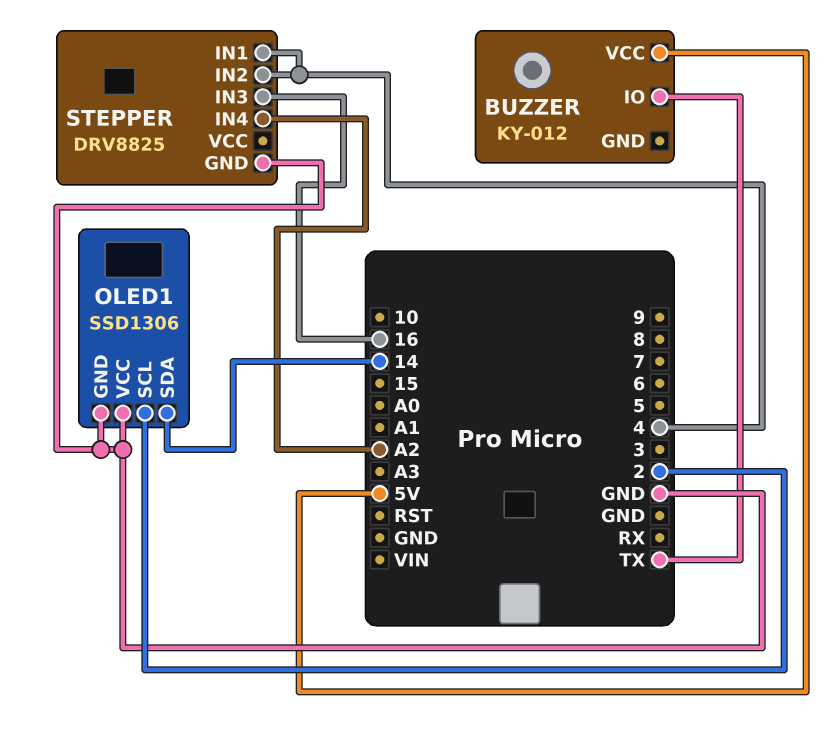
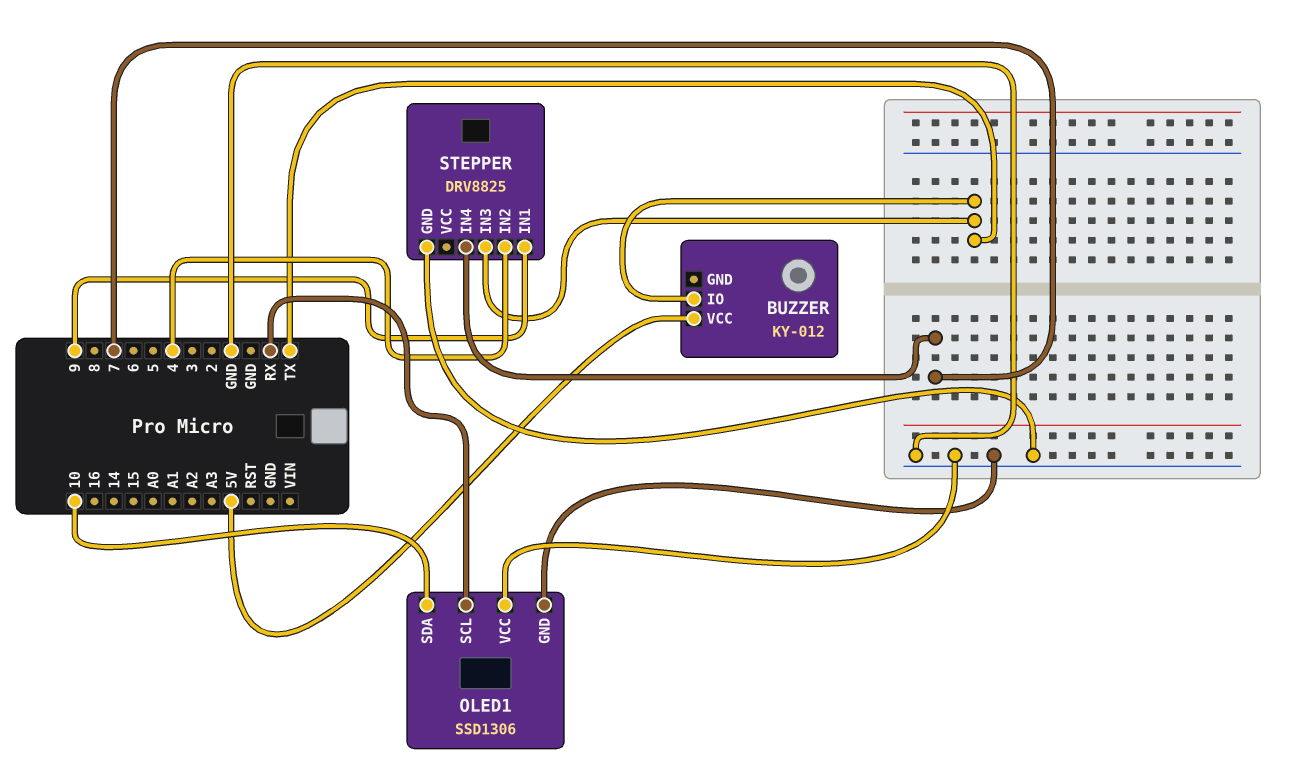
OLED1 pin SCL: 2 -> RX
OLED1 pin SDA: 14 -> 10
STEPPER pin IN1: 4 -> 9
STEPPER pin IN3: 16 -> TX
STEPPER pin IN4: A2 -> 7

